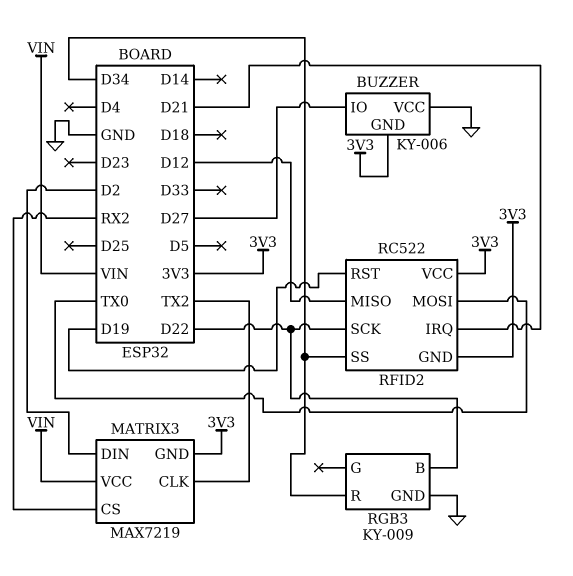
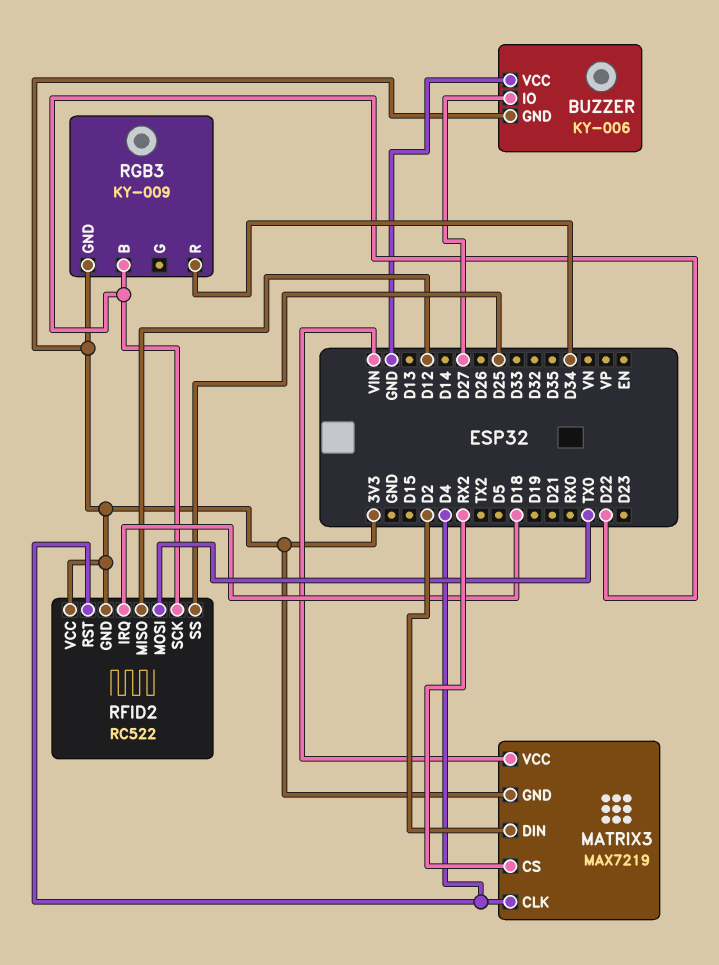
MATRIX3 pin CLK: TX2 -> D4
RFID2 pin IRQ: D21 -> D18
RFID2 pin RST: D19 -> D4
RFID2 pin SS: D34 -> D25
RGB3 pin GND: GND -> 3V3

